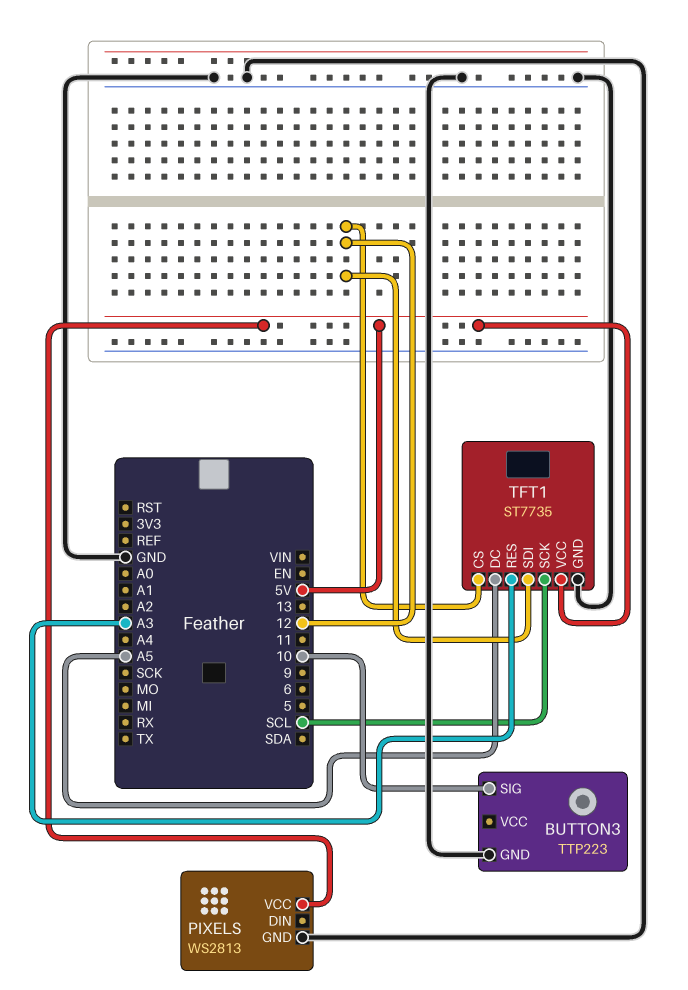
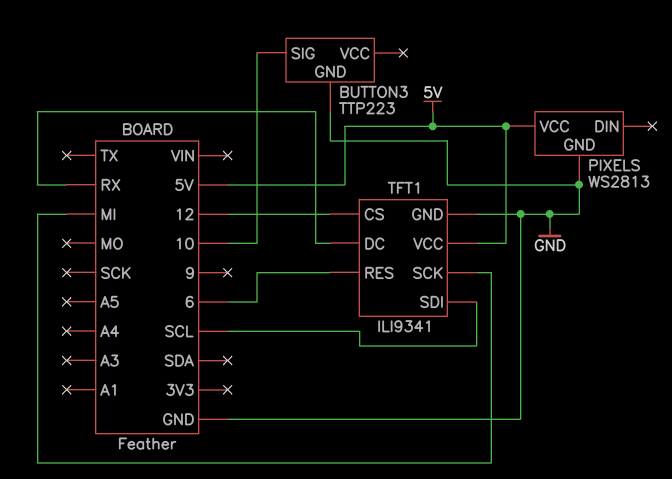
TFT1: ST7735 -> ILI9341
TFT1 pin DC: A5 -> RX
TFT1 pin RES: A3 -> 6
TFT1 pin SCK: SCL -> MI
TFT1 pin SDI: 12 -> SCL

